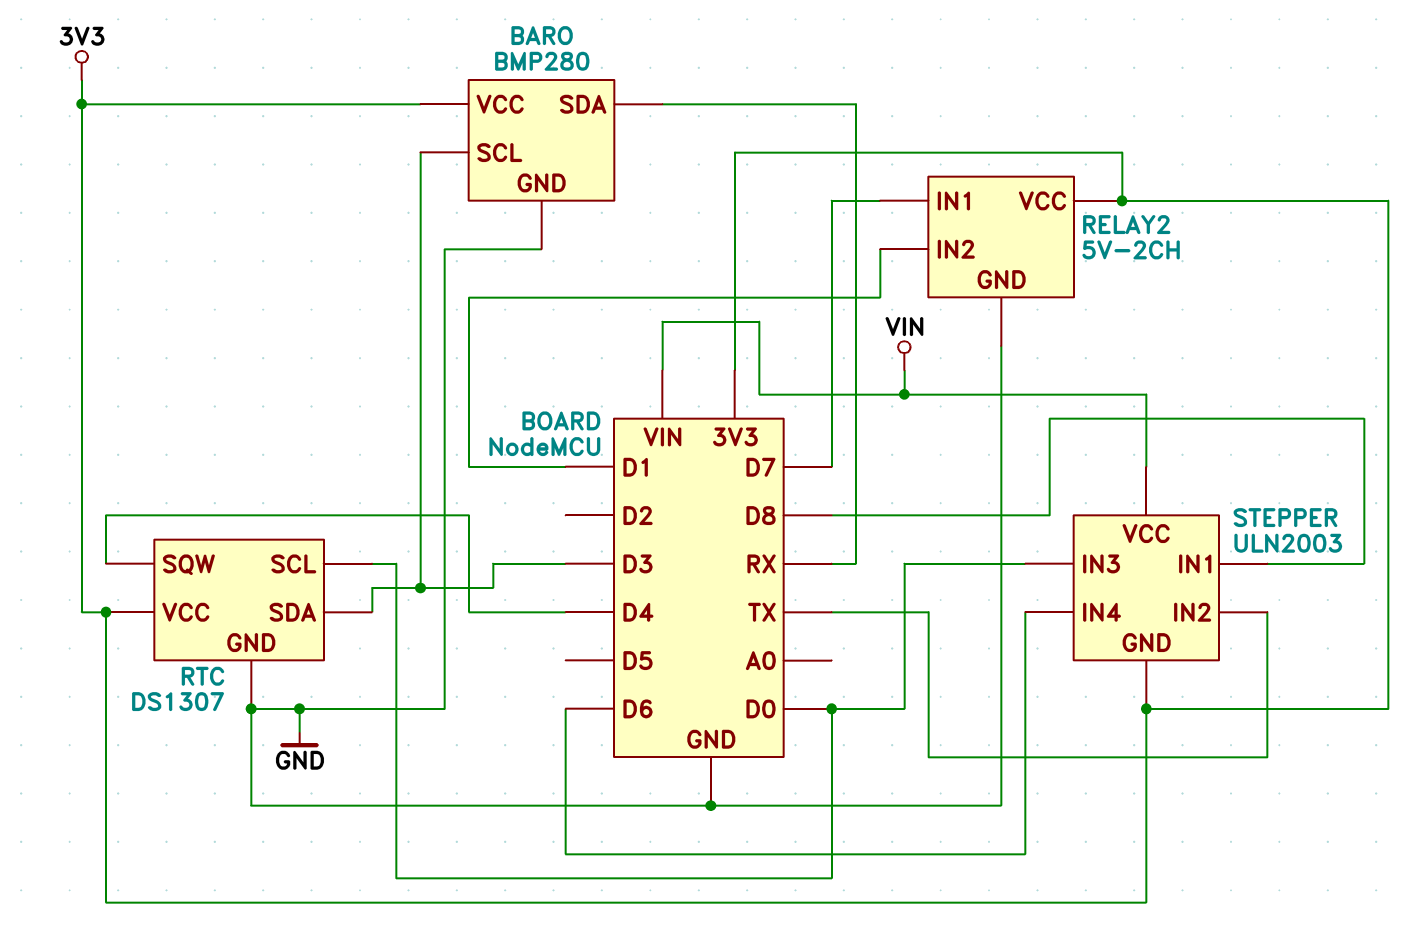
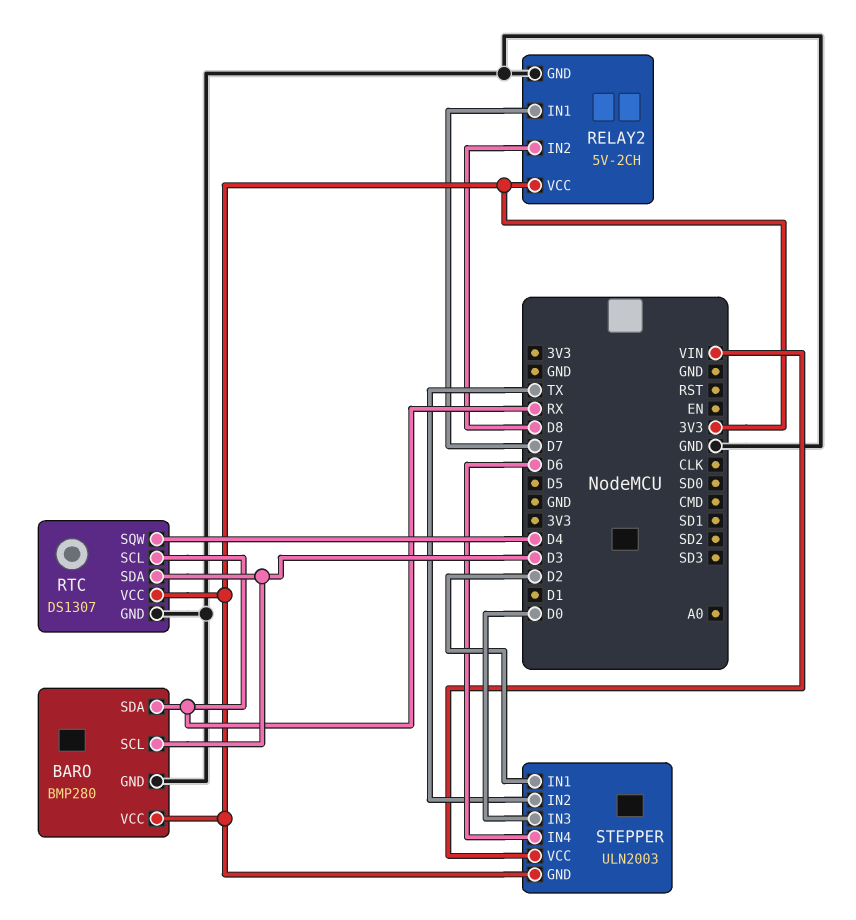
RELAY2 pin IN2: D1 -> D8
RTC pin SCL: D0 -> RX
STEPPER pin IN1: D8 -> D2

